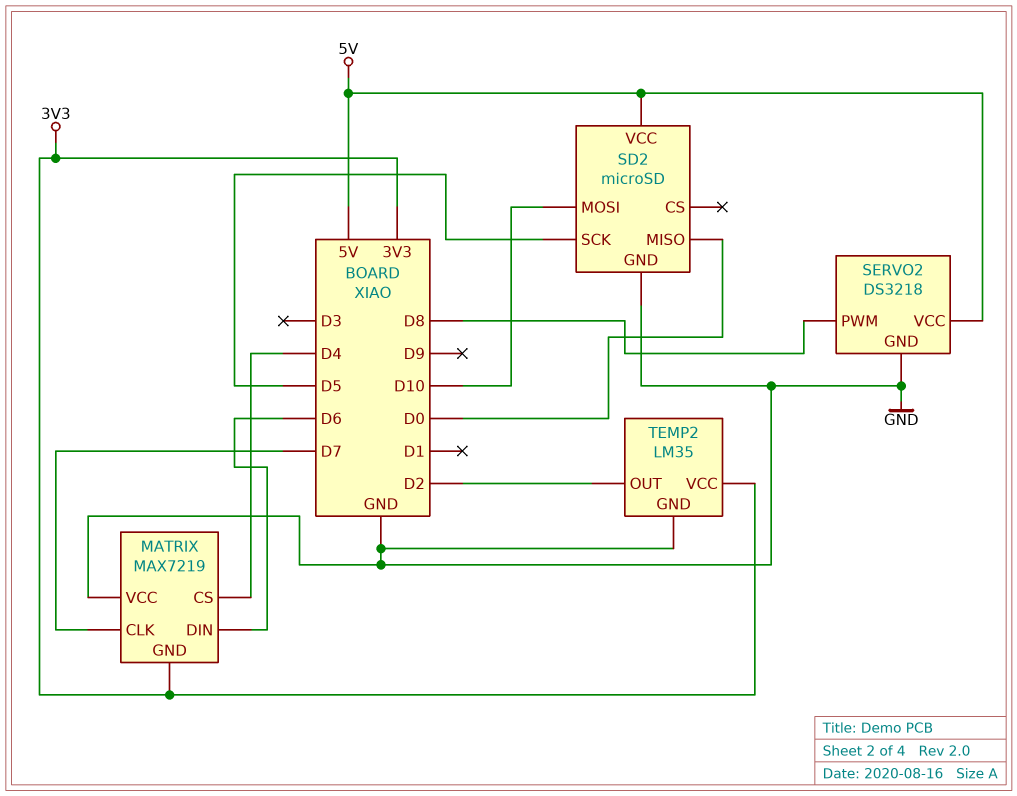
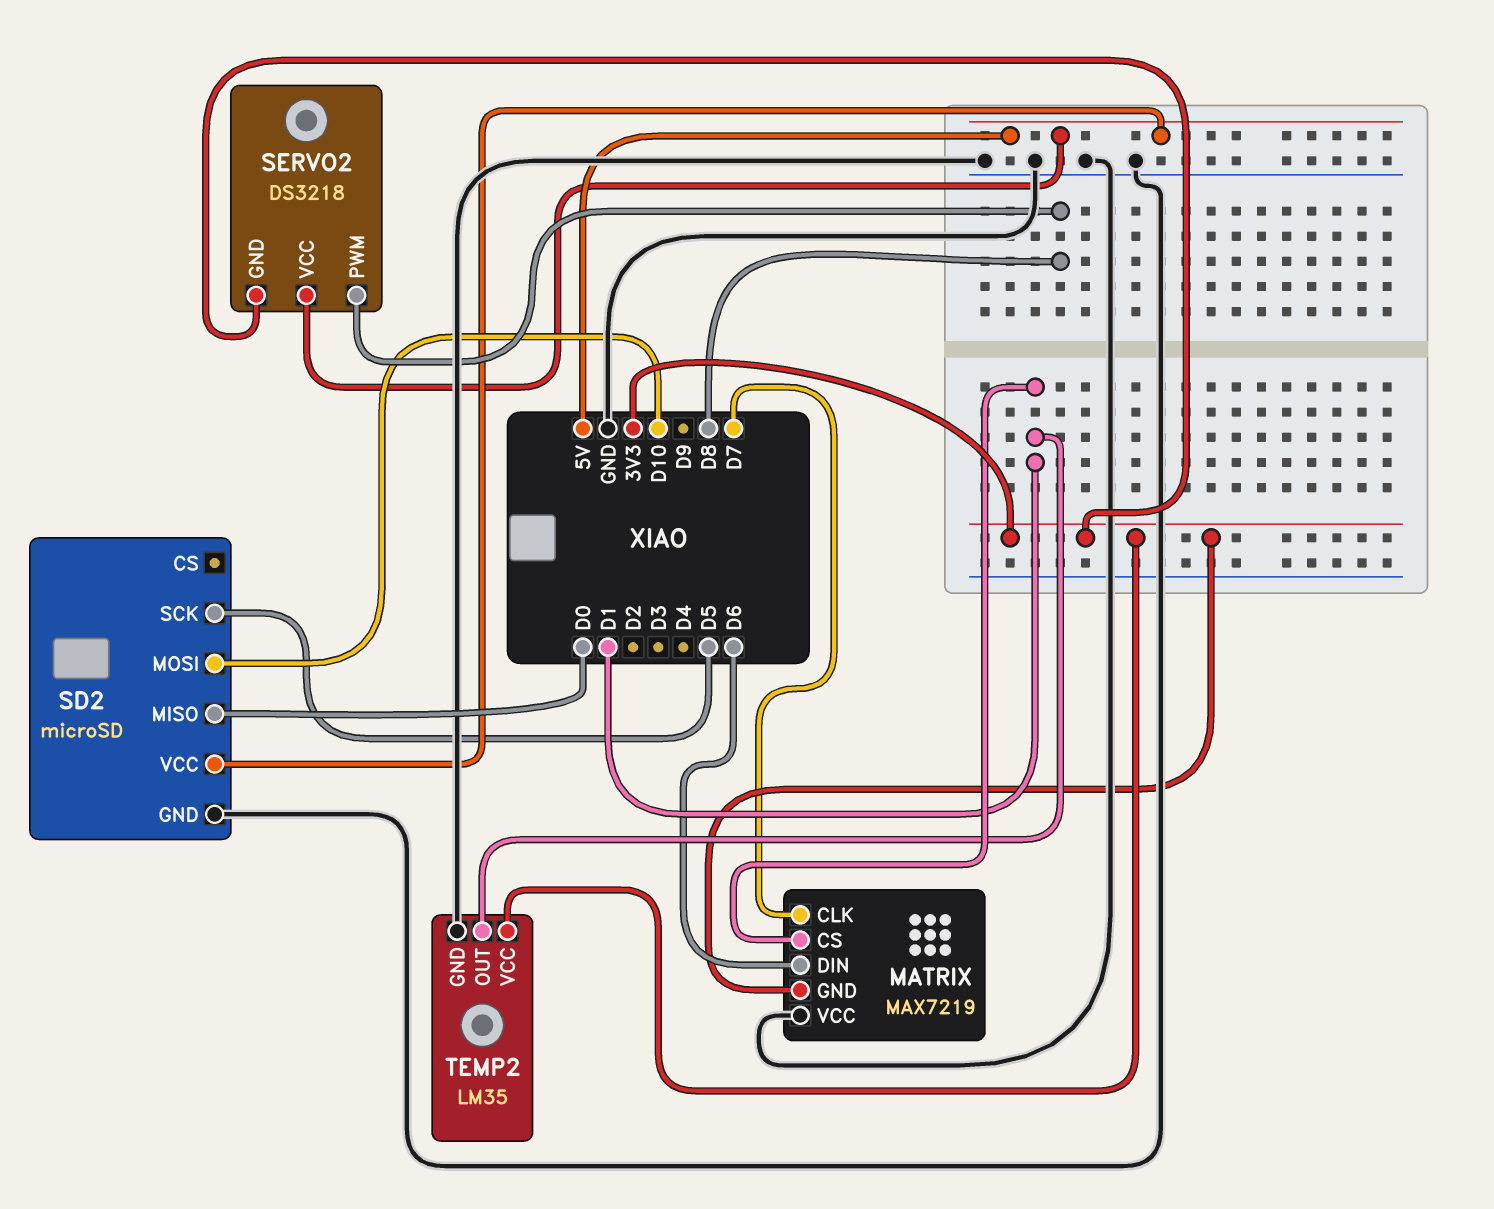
MATRIX pin CS: D4 -> D1
SERVO2 pin GND: GND -> 3V3
TEMP2 pin OUT: D2 -> D1

